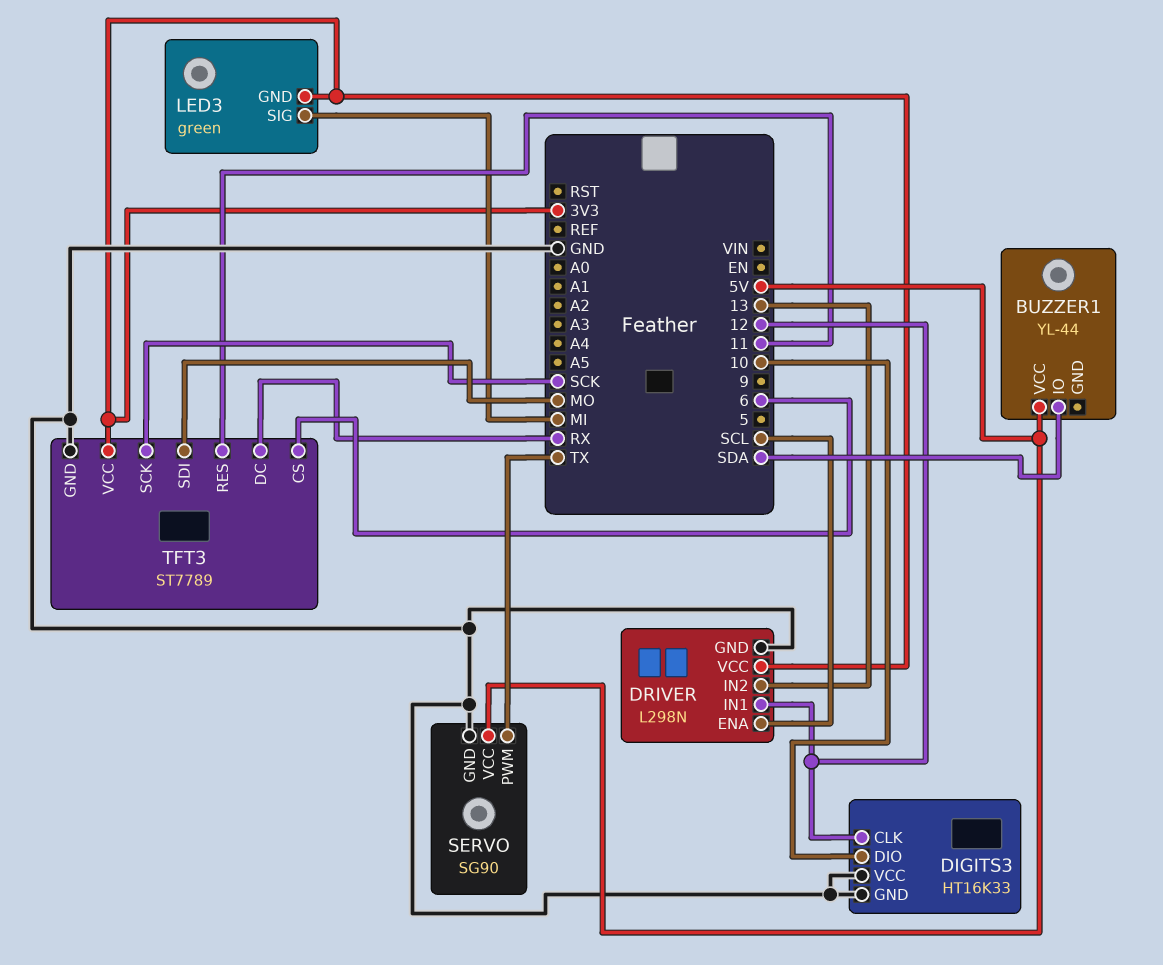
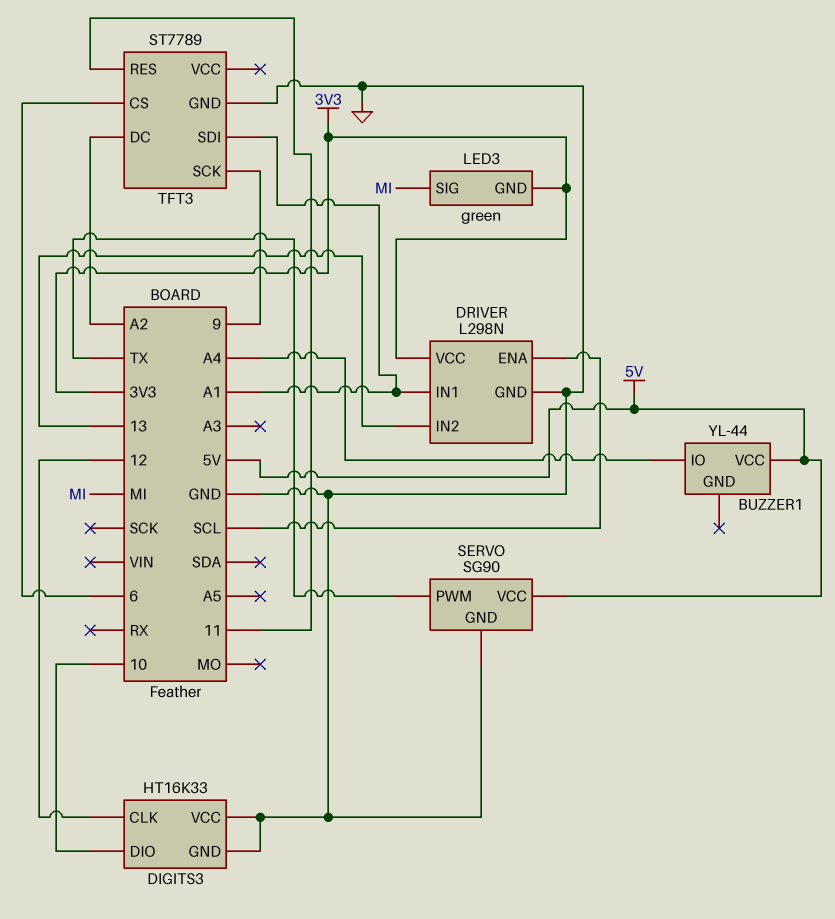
BUZZER1 pin IO: SDA -> A4
DRIVER pin IN1: 12 -> A1
TFT3 pin DC: RX -> A2
TFT3 pin SCK: SCK -> 9
TFT3 pin SDI: MO -> A1
TFT3 pin VCC: 3V3 -> none

